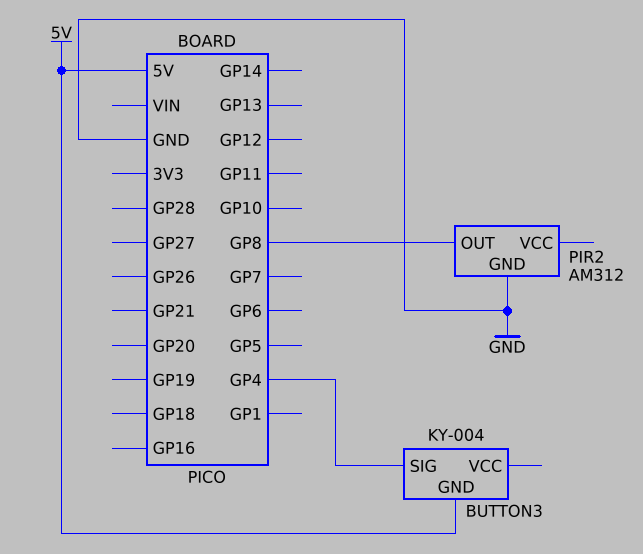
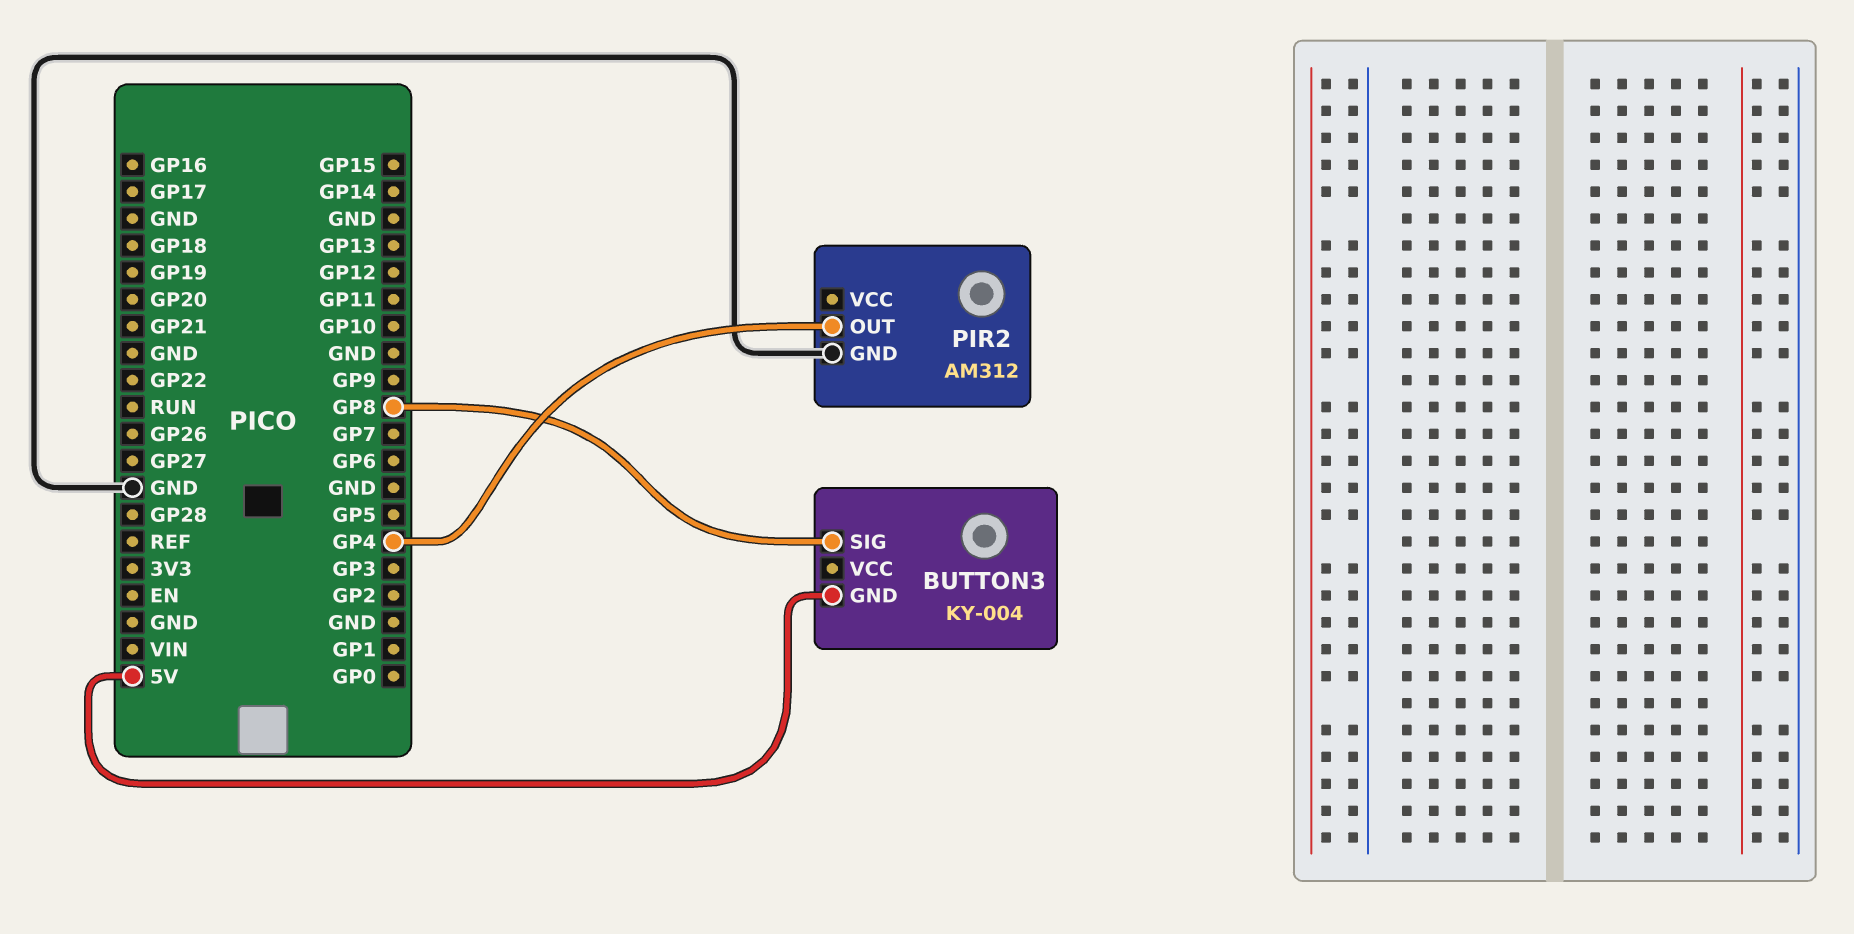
BUTTON3 pin SIG: GP4 -> GP8
PIR2 pin OUT: GP8 -> GP4

